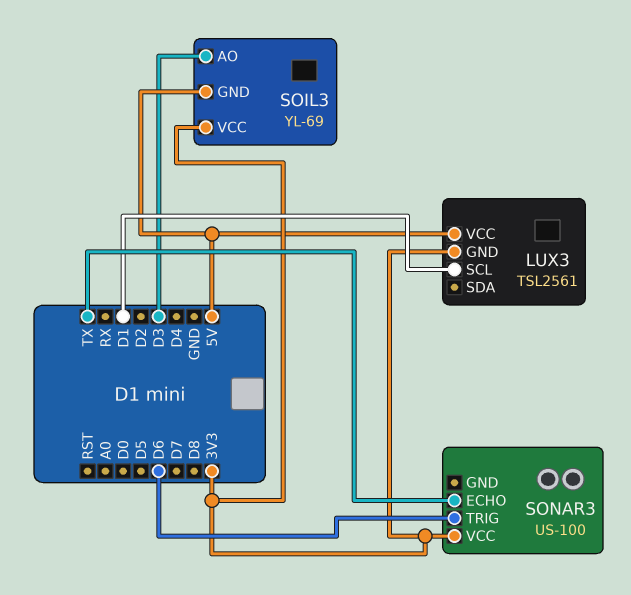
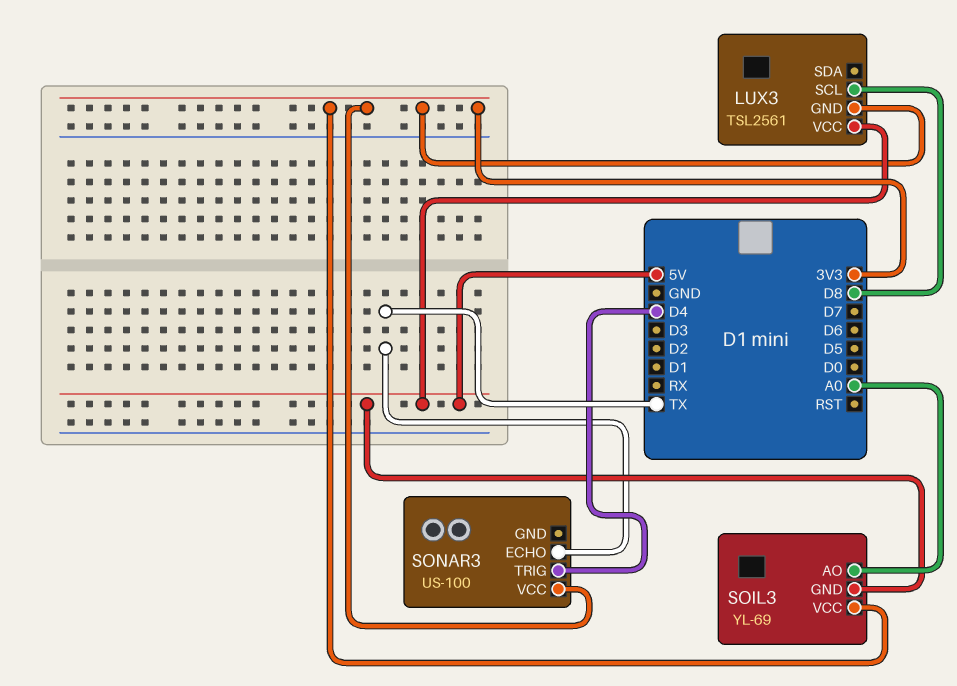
LUX3 pin SCL: D1 -> D8
SOIL3 pin AO: D3 -> A0
SONAR3 pin TRIG: D6 -> D4

